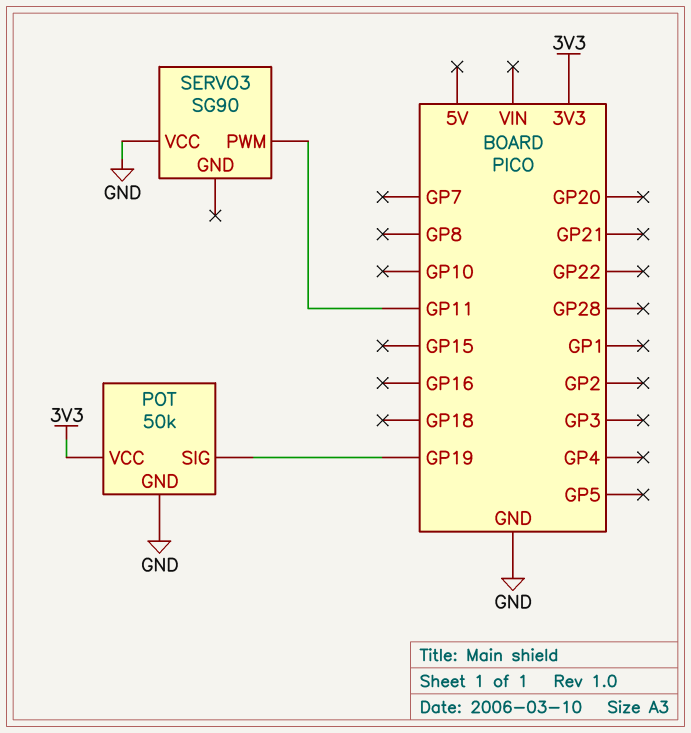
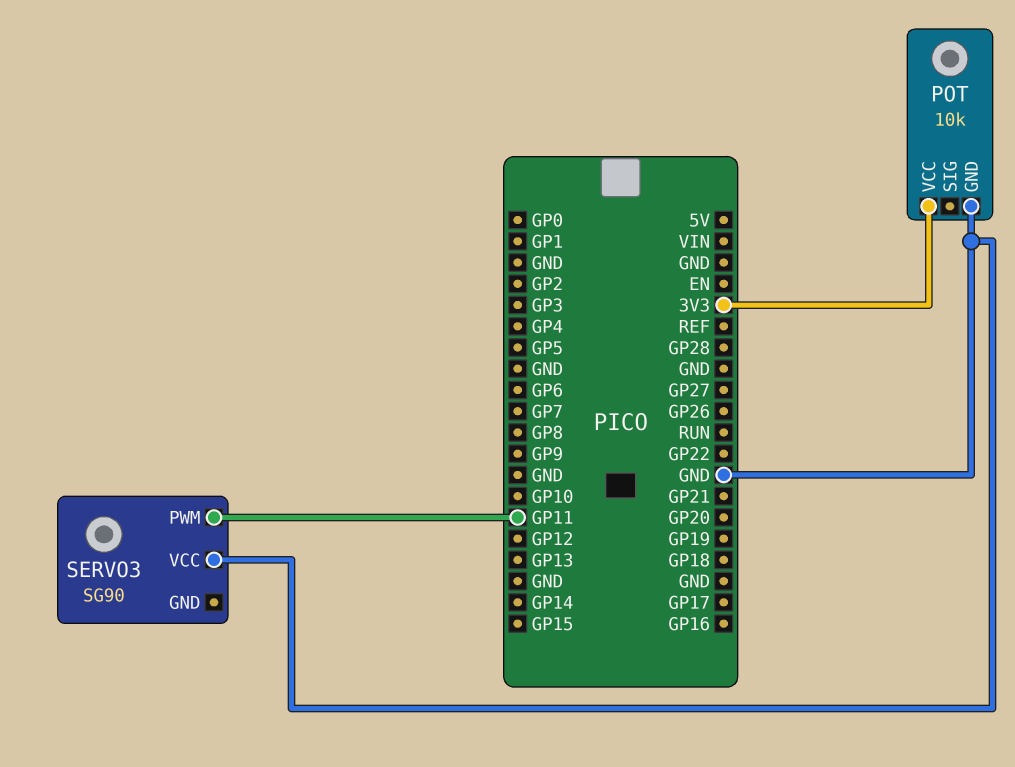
POT: 50k -> 10k
POT pin SIG: GP19 -> none

